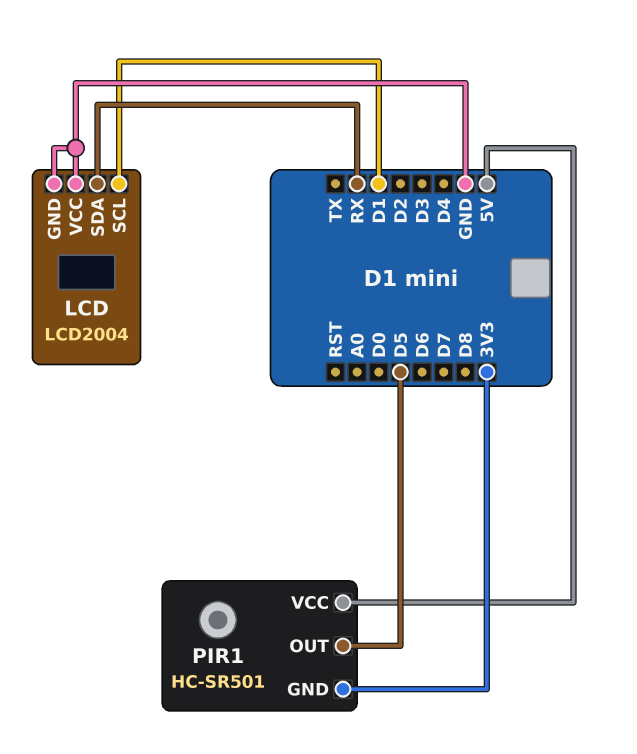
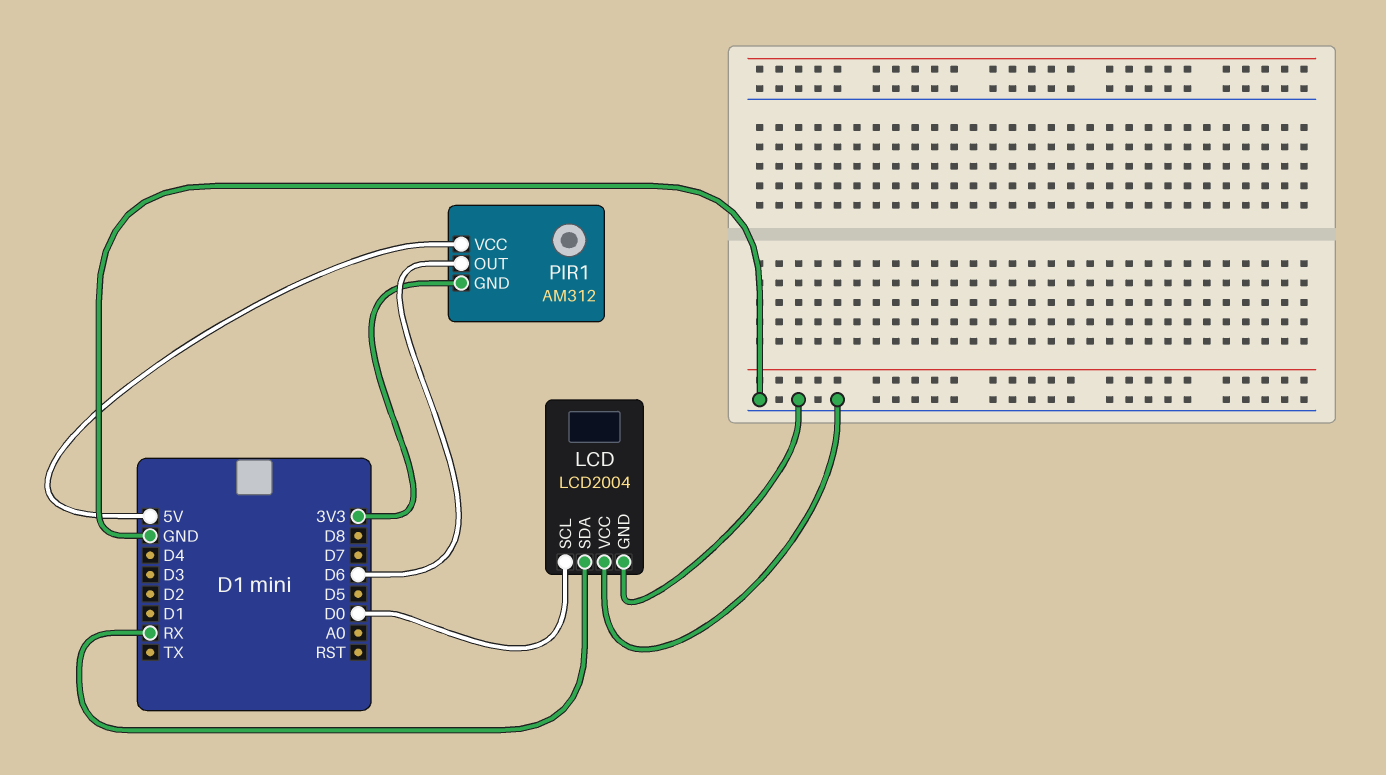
LCD pin SCL: D1 -> D0
PIR1: HC-SR501 -> AM312
PIR1 pin OUT: D5 -> D6

